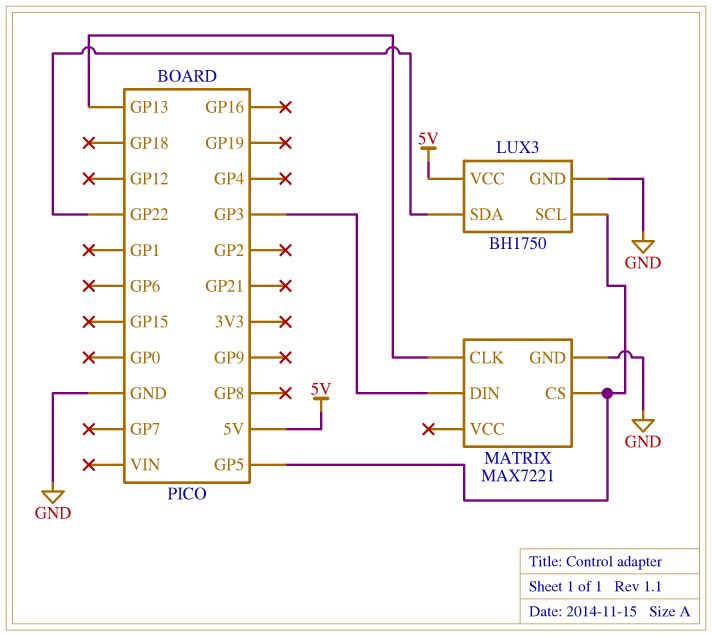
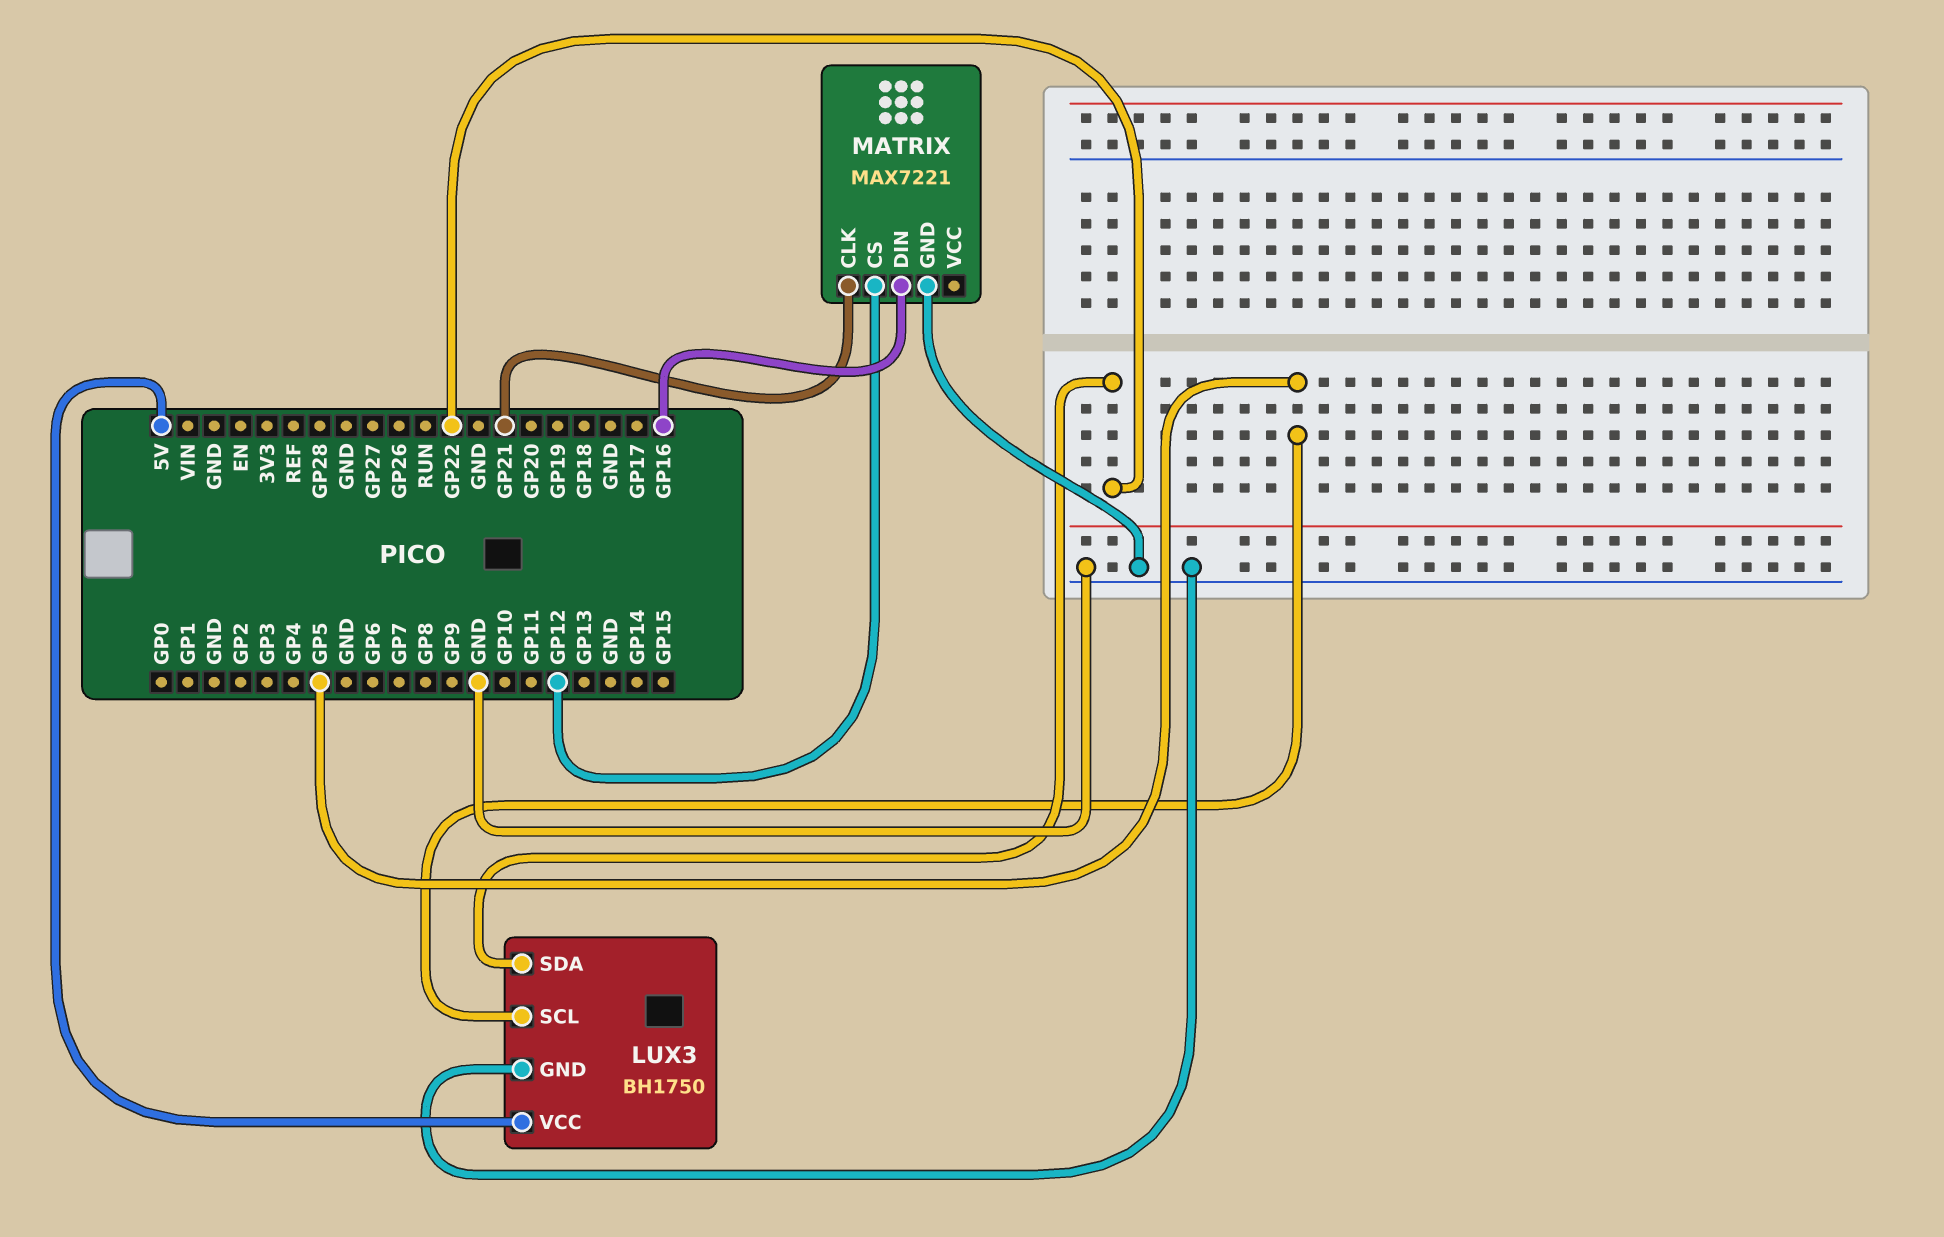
MATRIX pin CLK: GP13 -> GP21
MATRIX pin CS: GP5 -> GP12
MATRIX pin DIN: GP3 -> GP16

